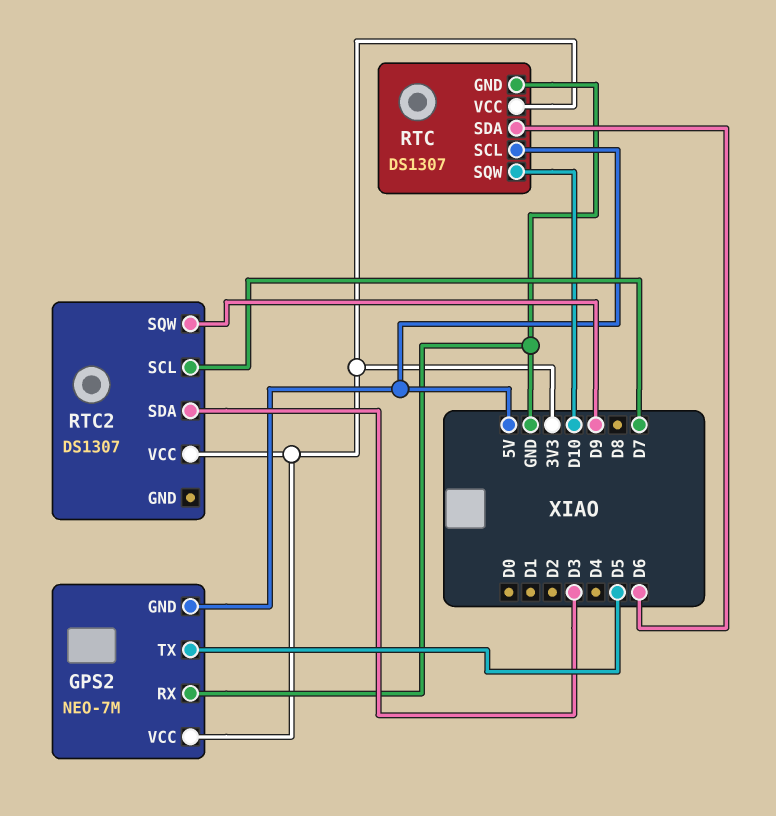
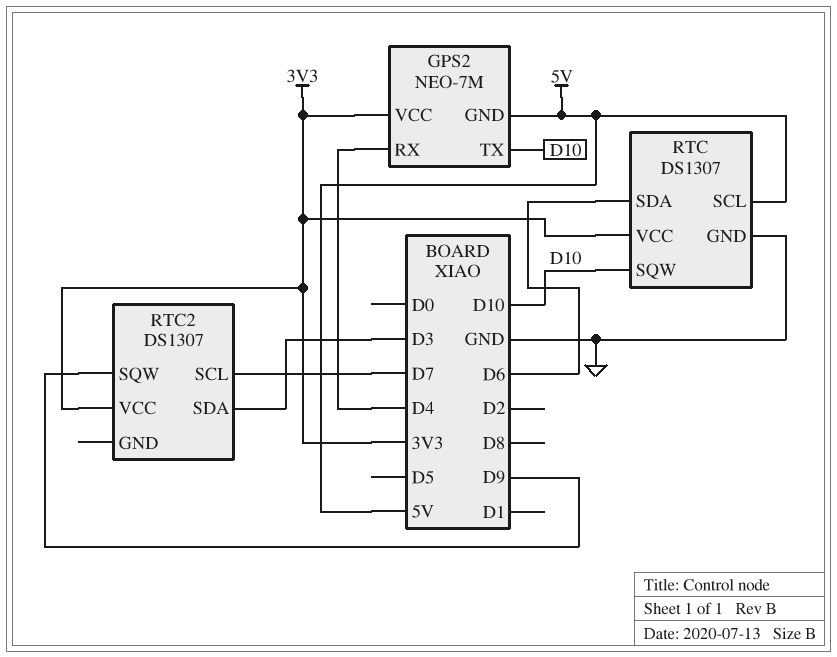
GPS2 pin RX: GND -> D4
GPS2 pin TX: D5 -> D10

